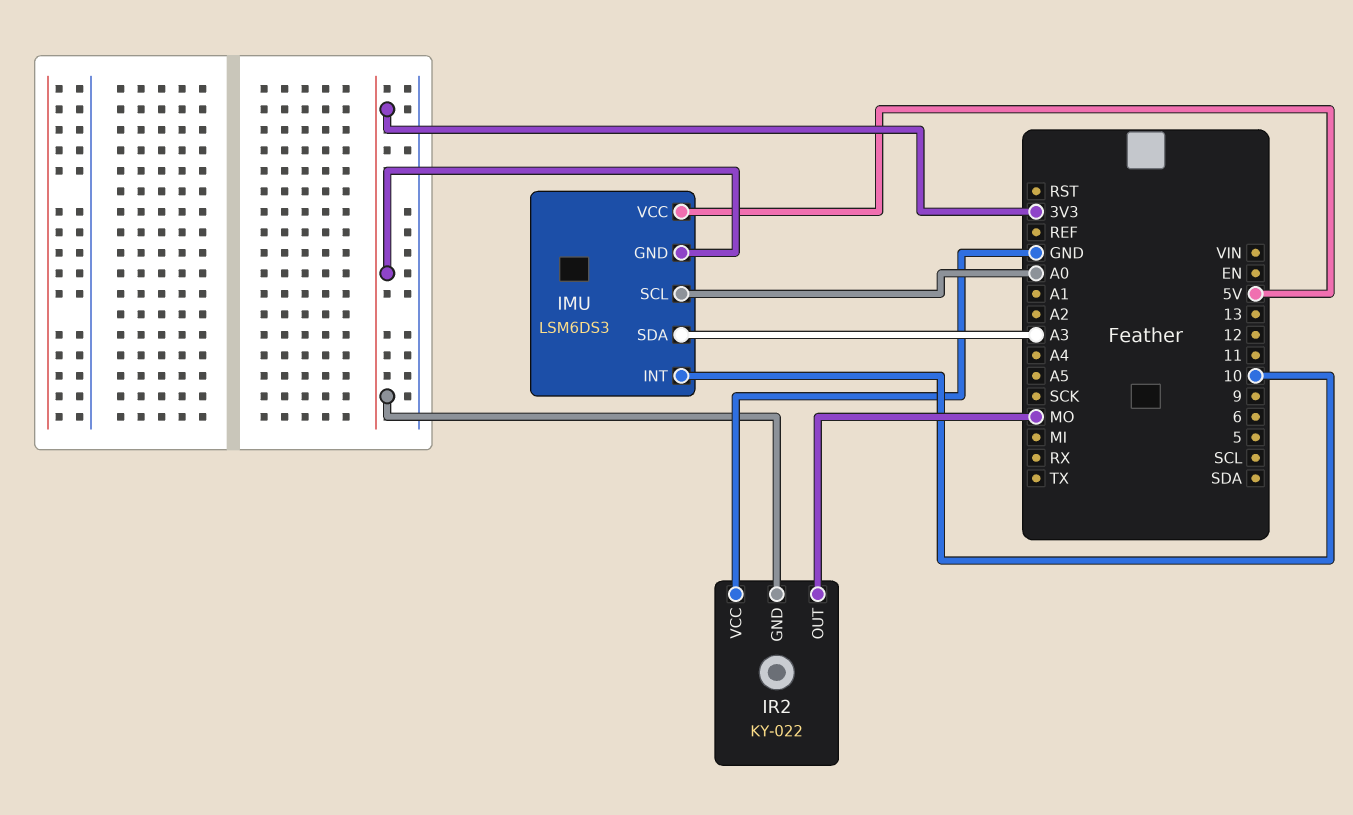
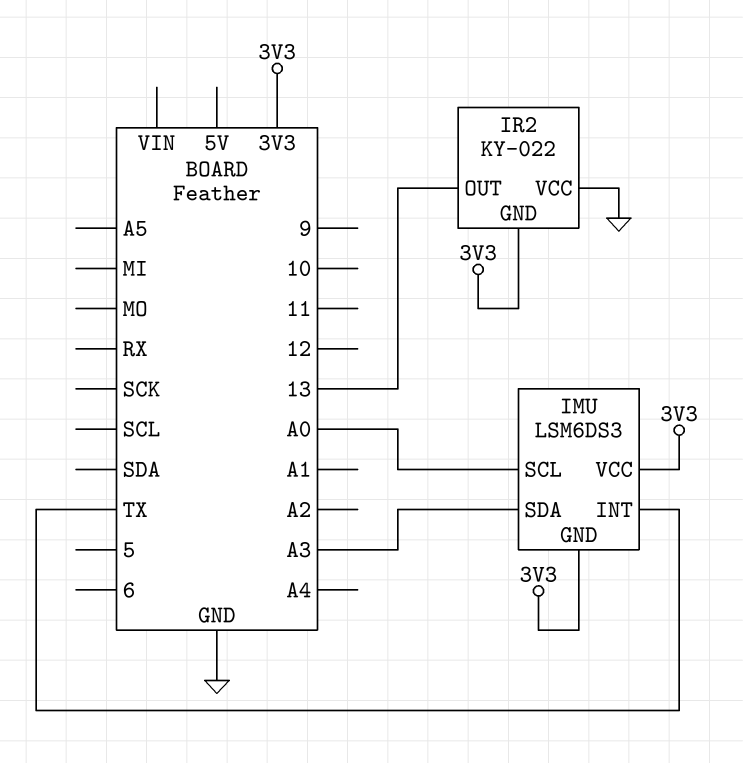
IMU pin INT: 10 -> TX
IMU pin VCC: 5V -> 3V3
IR2 pin OUT: MO -> 13

